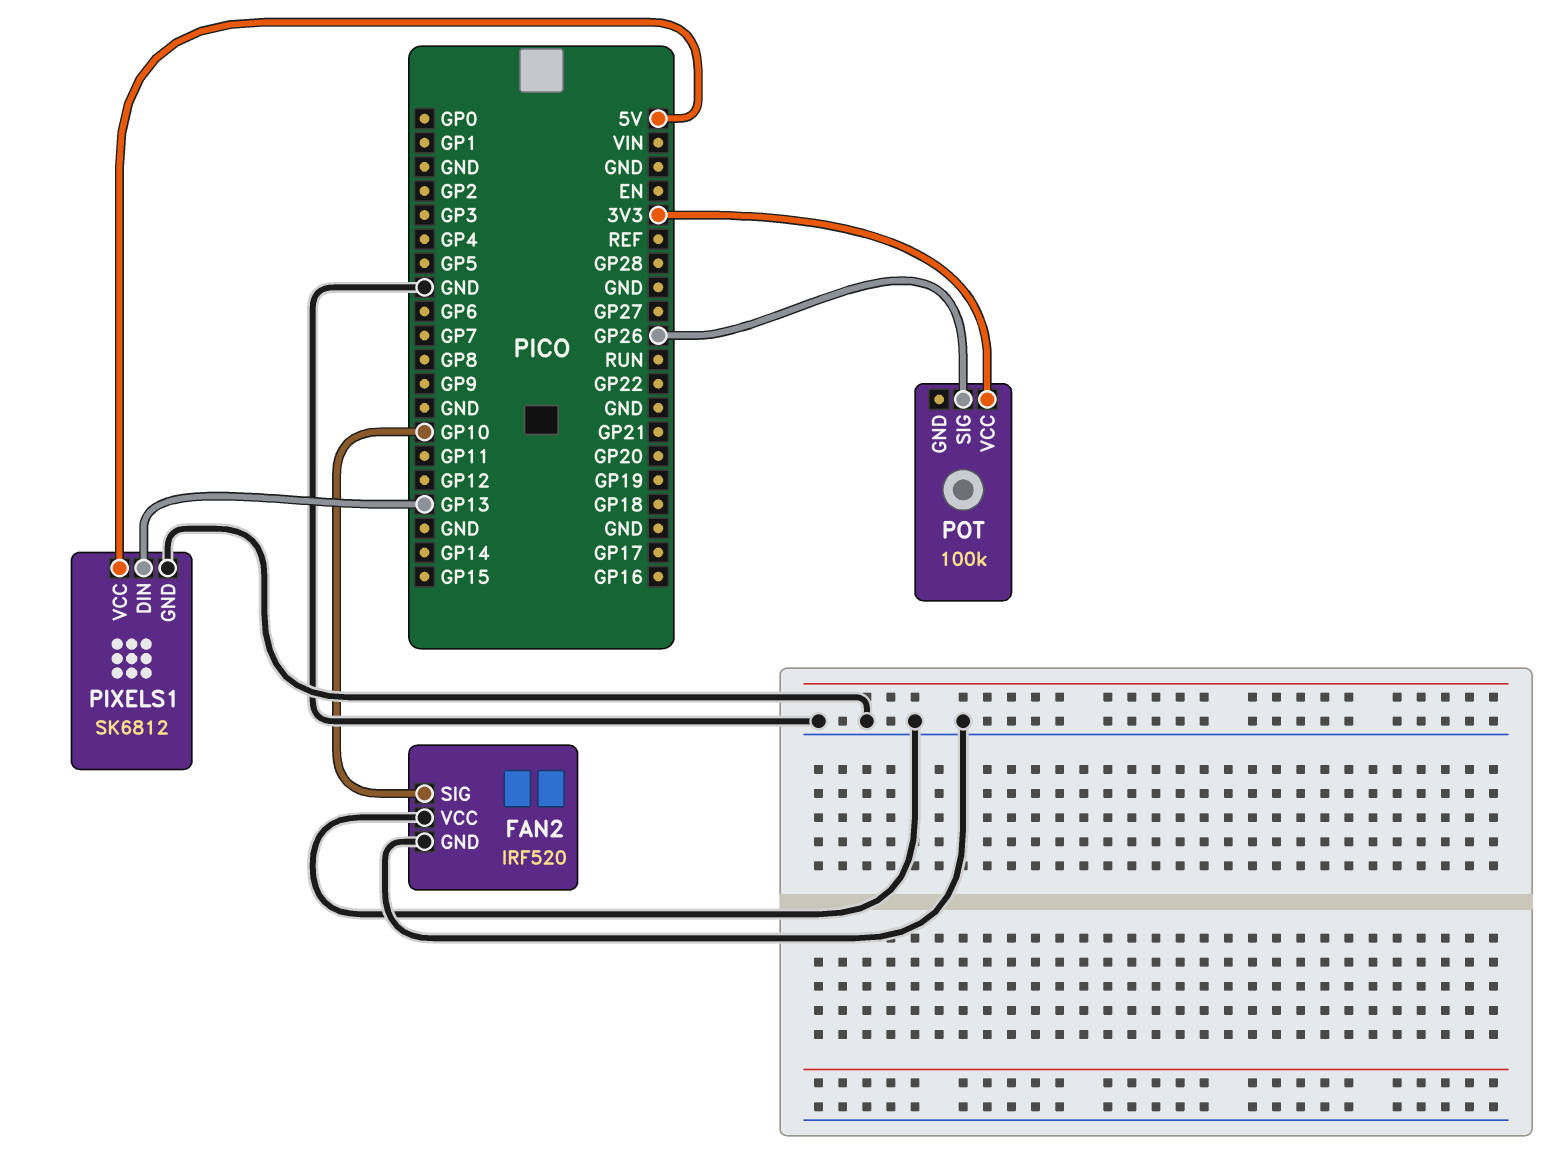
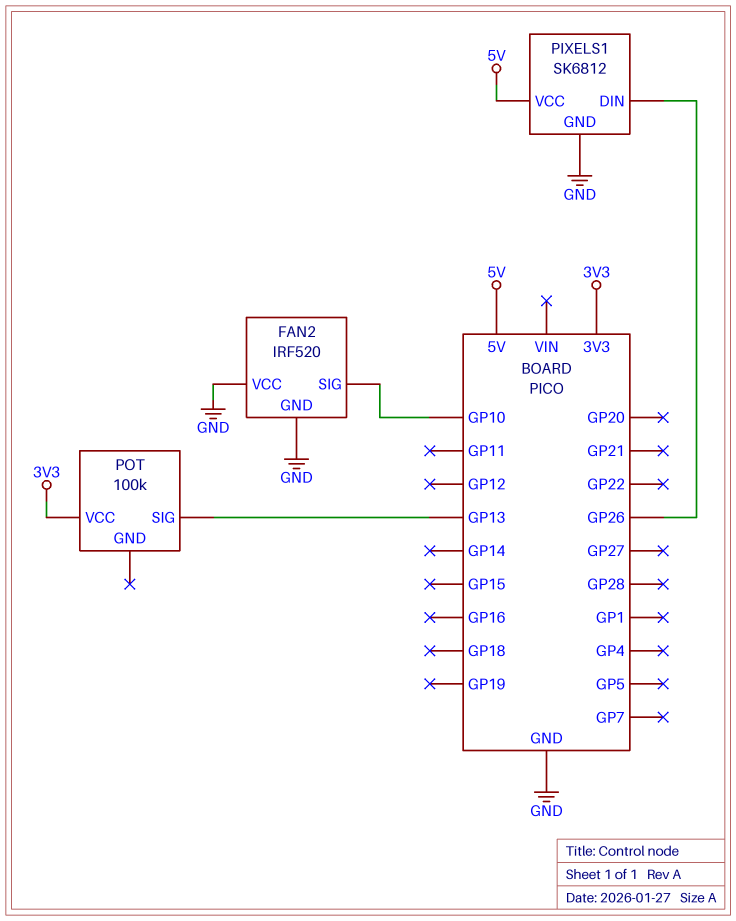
PIXELS1 pin DIN: GP13 -> GP26
POT pin SIG: GP26 -> GP13

